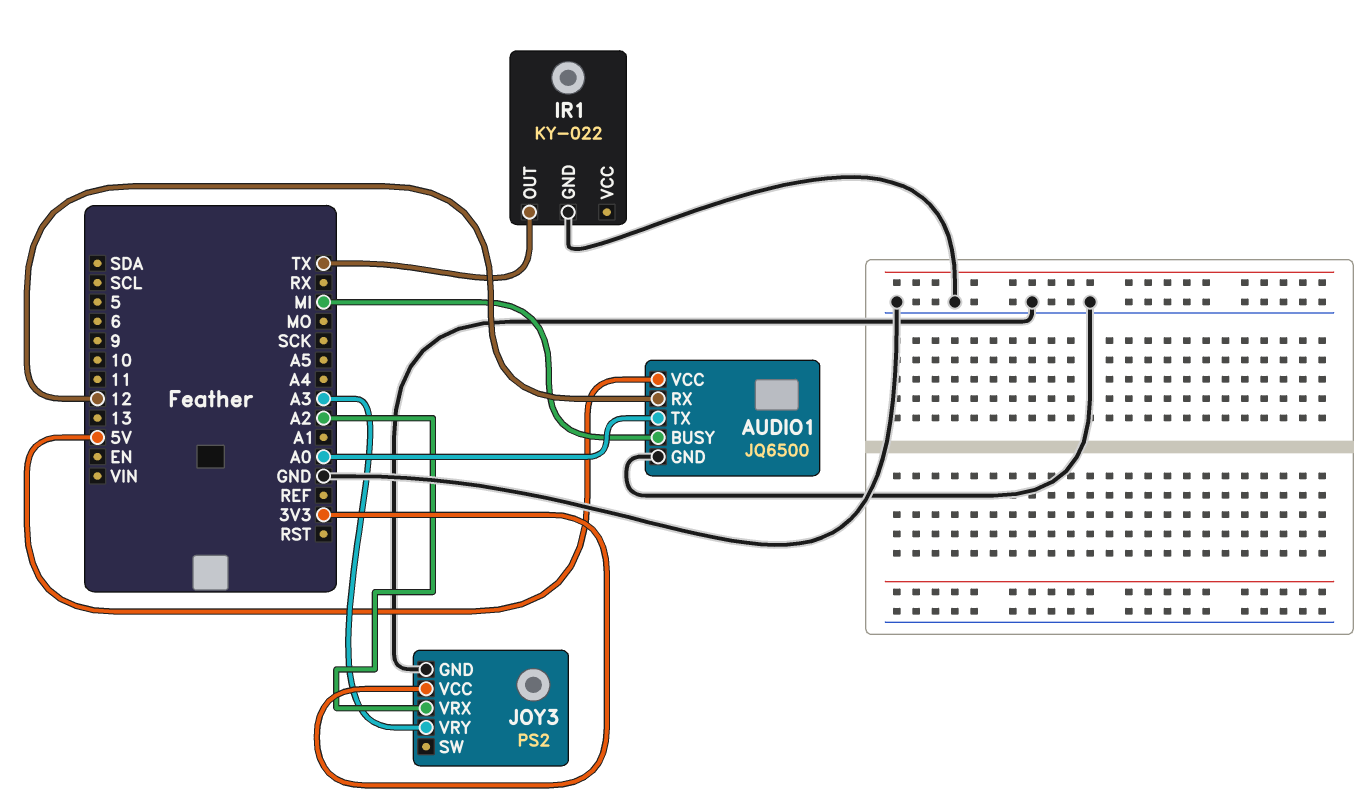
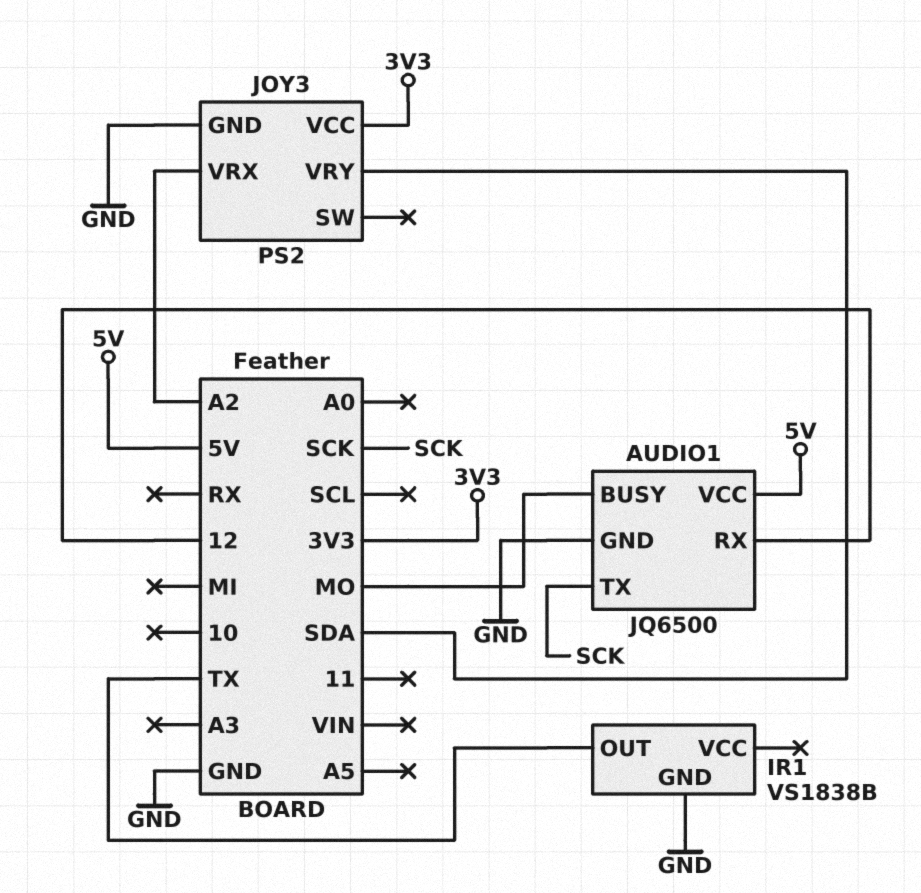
AUDIO1 pin BUSY: MI -> MO
AUDIO1 pin TX: A0 -> SCK
IR1: KY-022 -> VS1838B
JOY3 pin VRY: A3 -> SDA

